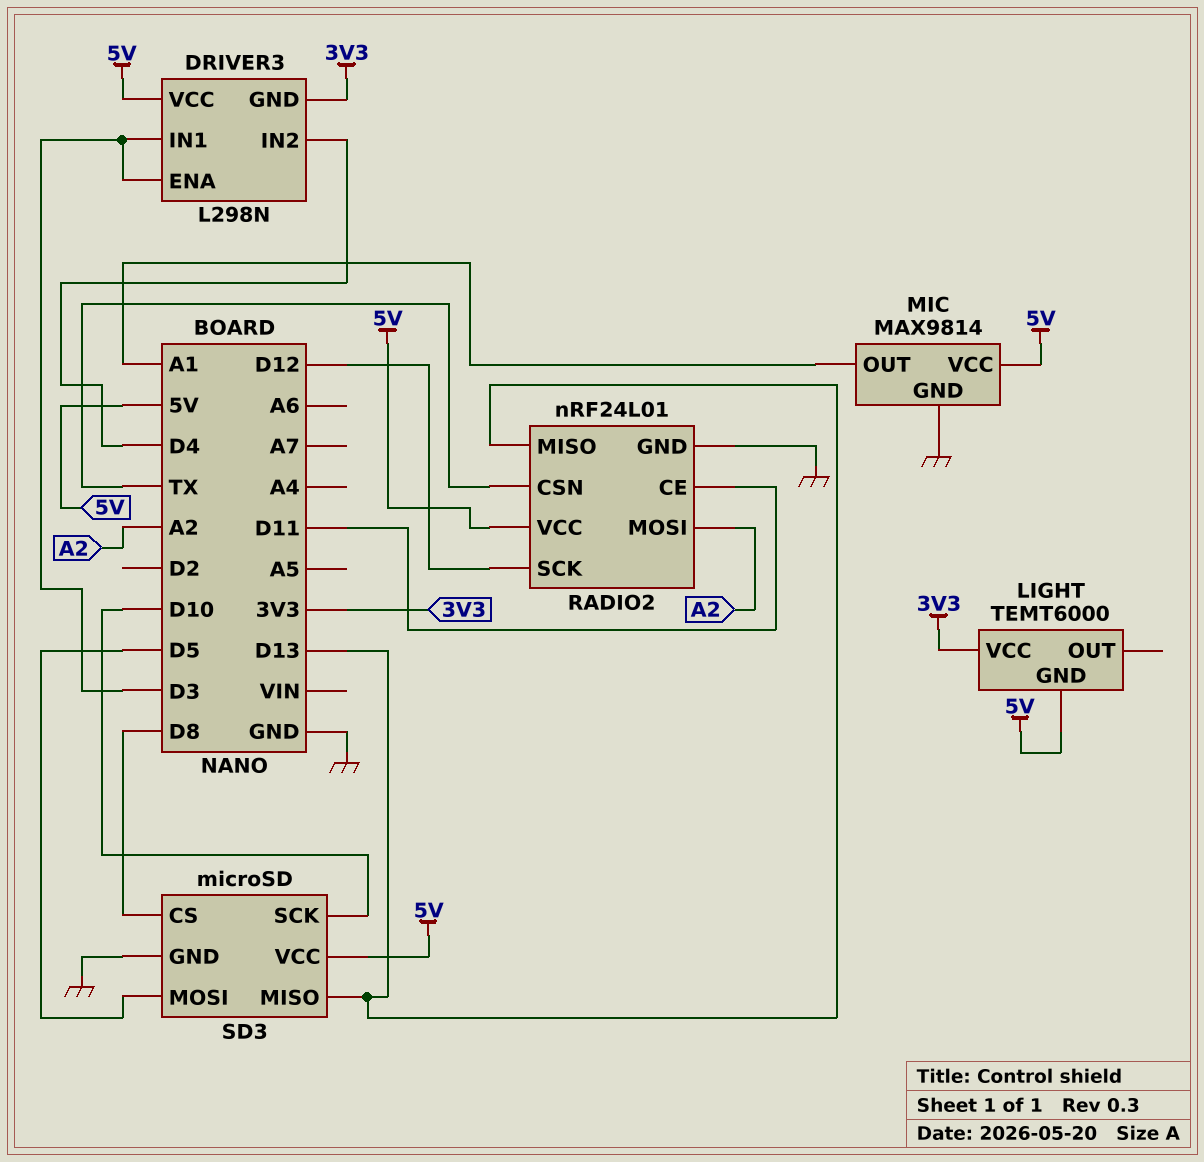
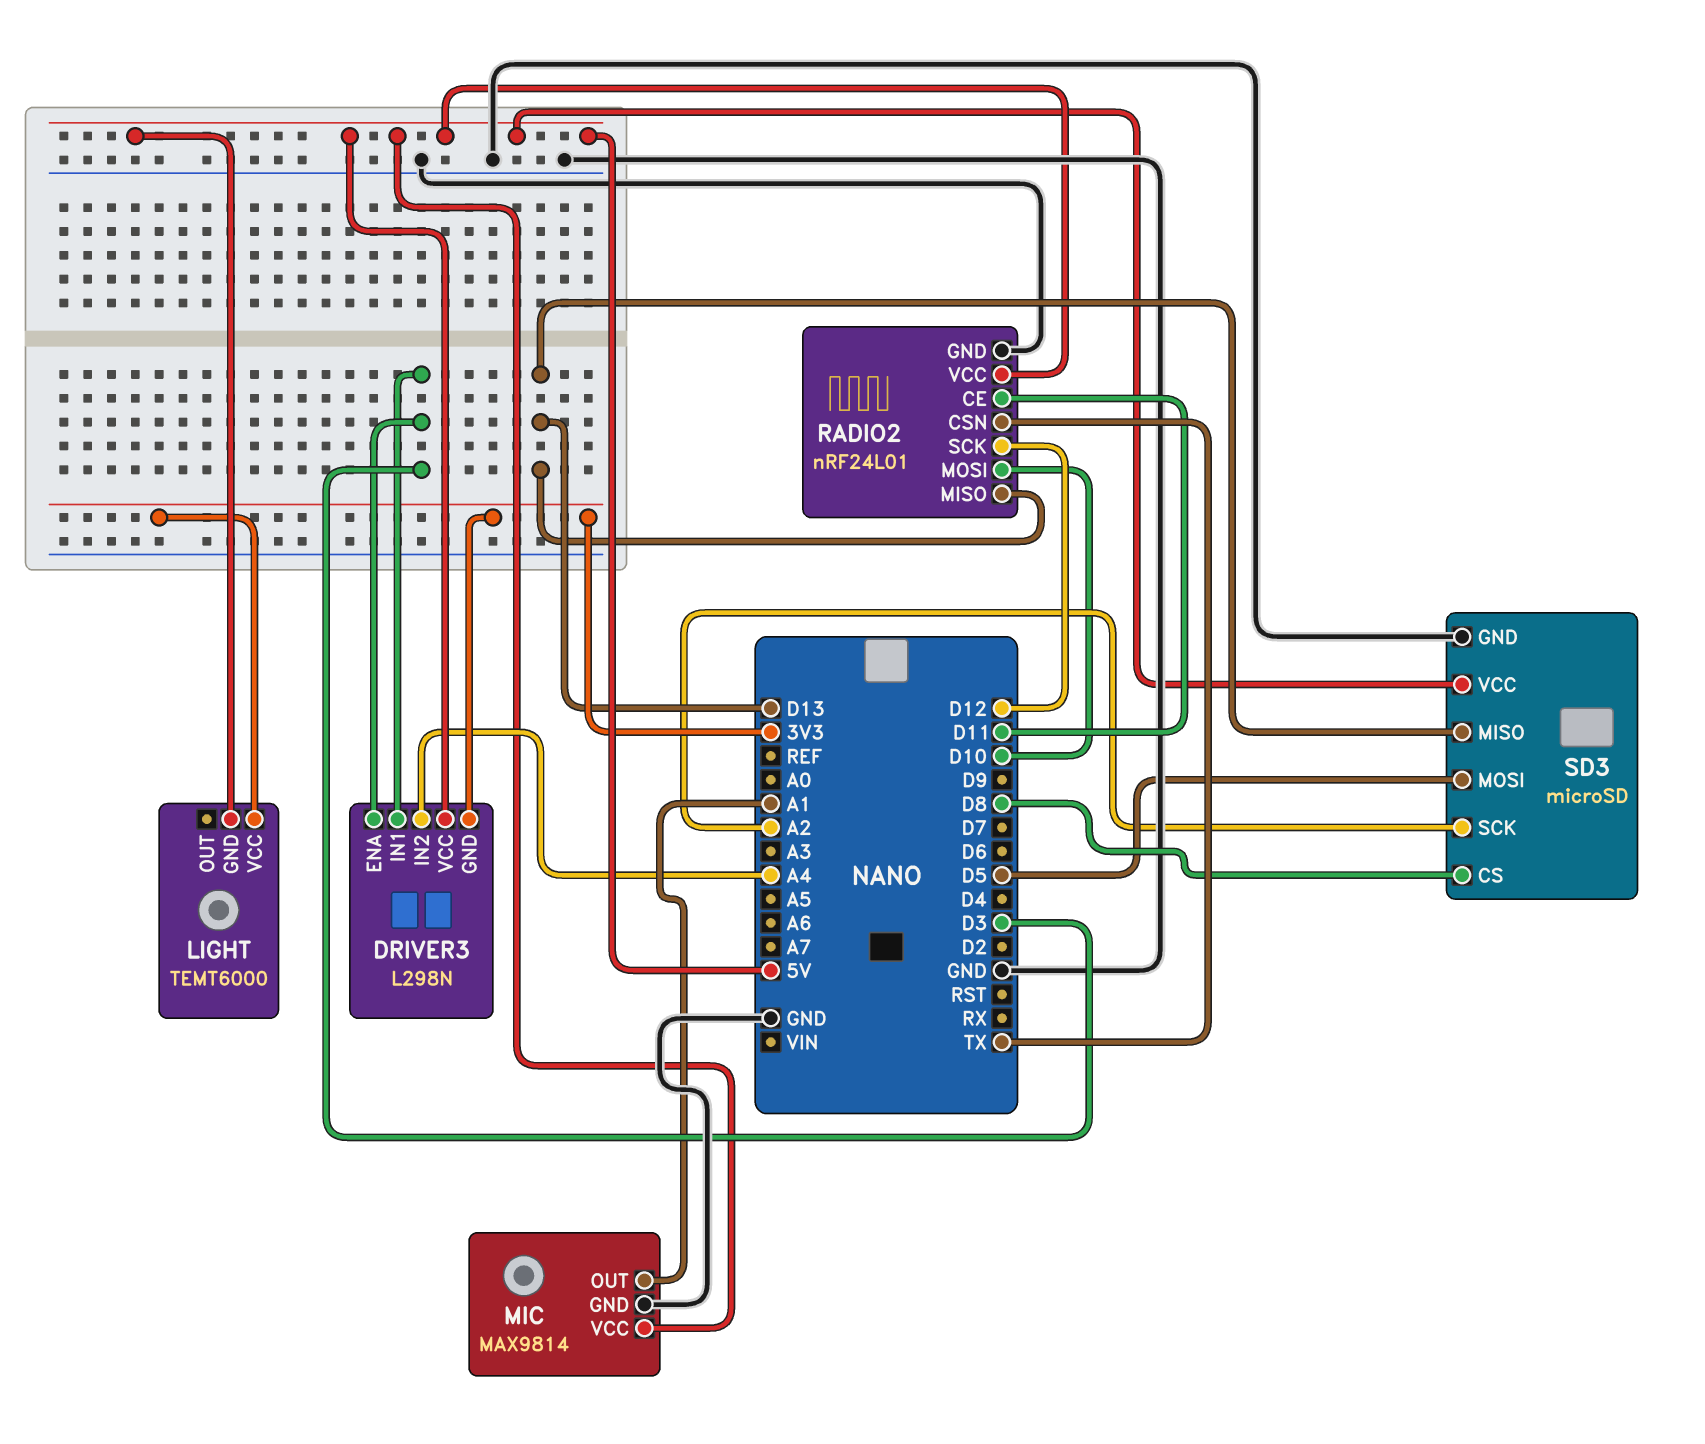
DRIVER3 pin IN2: D4 -> A4
RADIO2 pin MOSI: A2 -> D10
SD3 pin SCK: D10 -> A2

